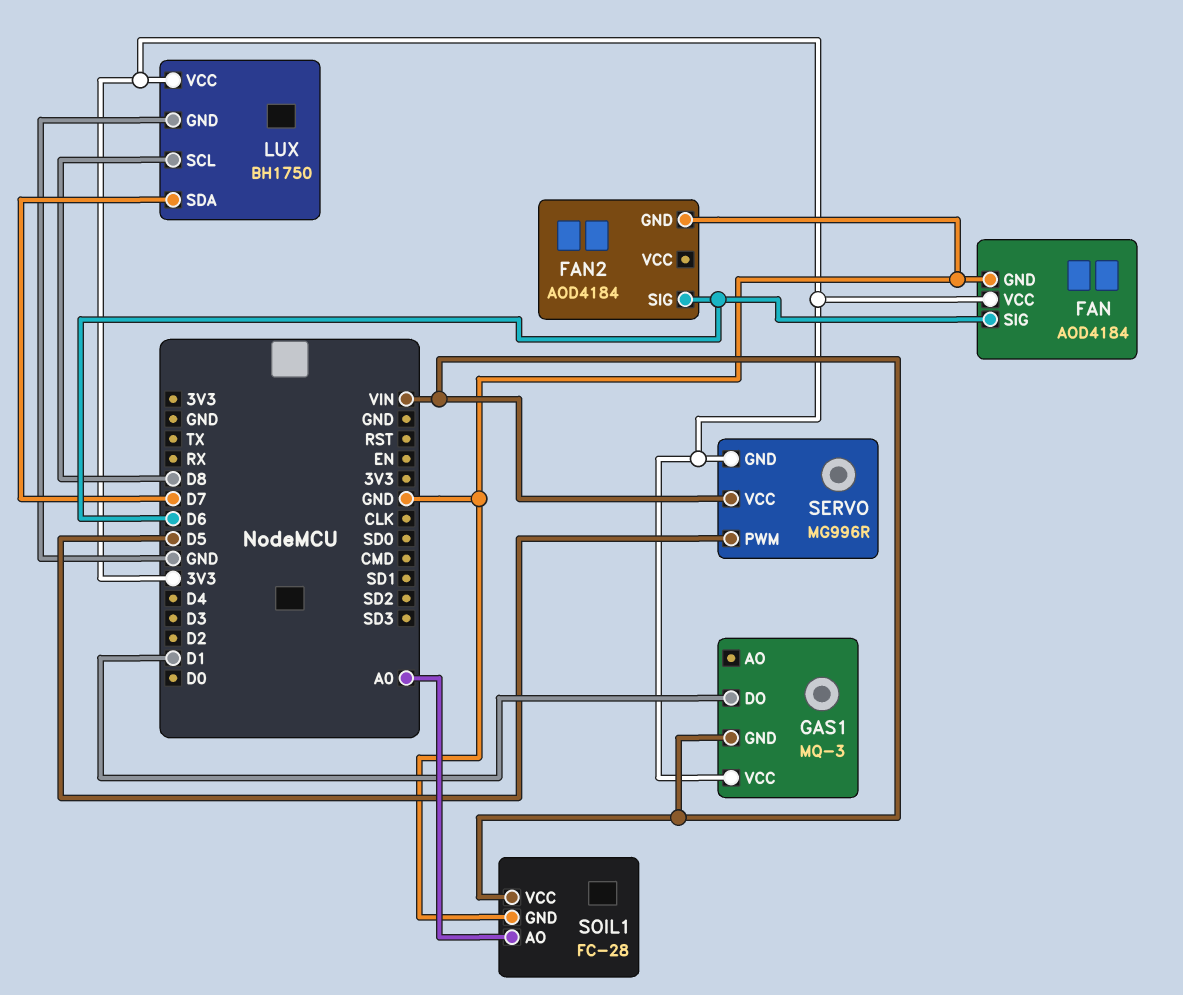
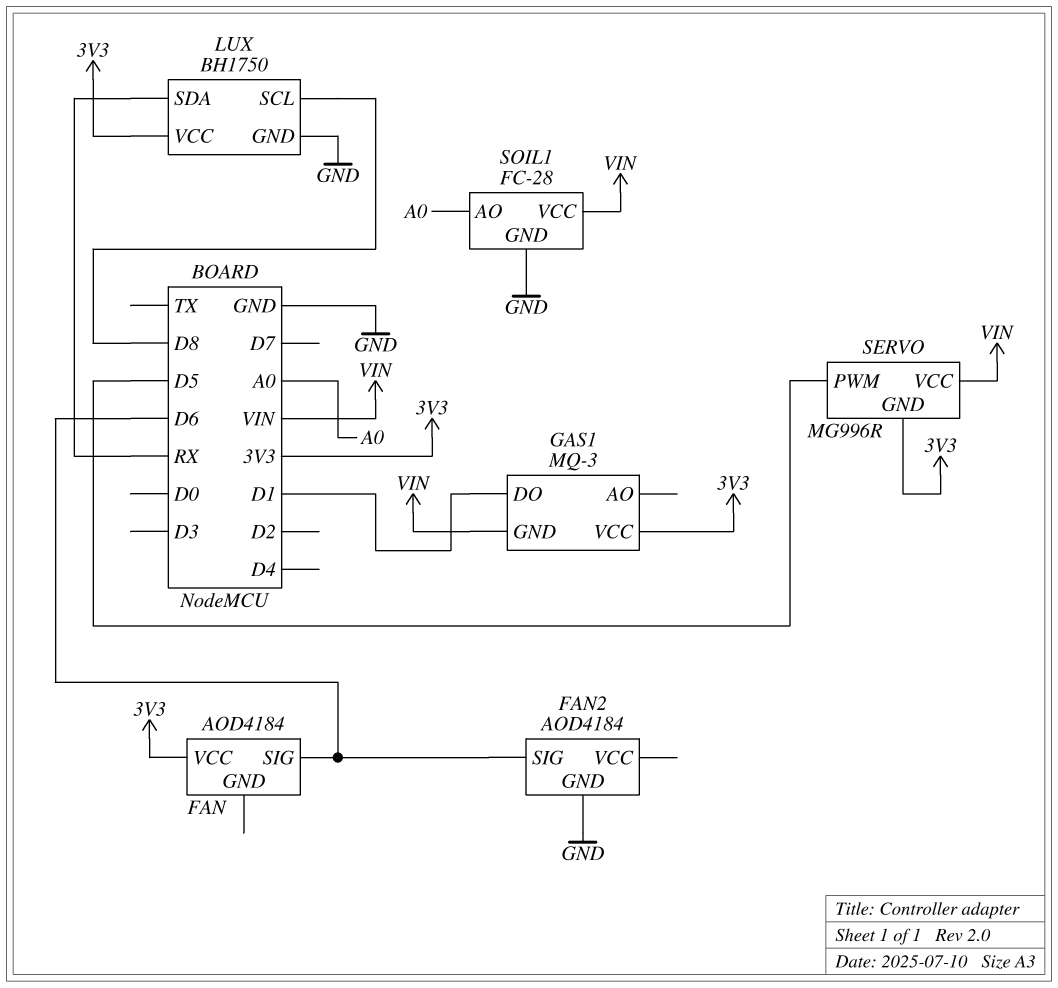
FAN pin GND: GND -> none
LUX pin SDA: D7 -> RX

